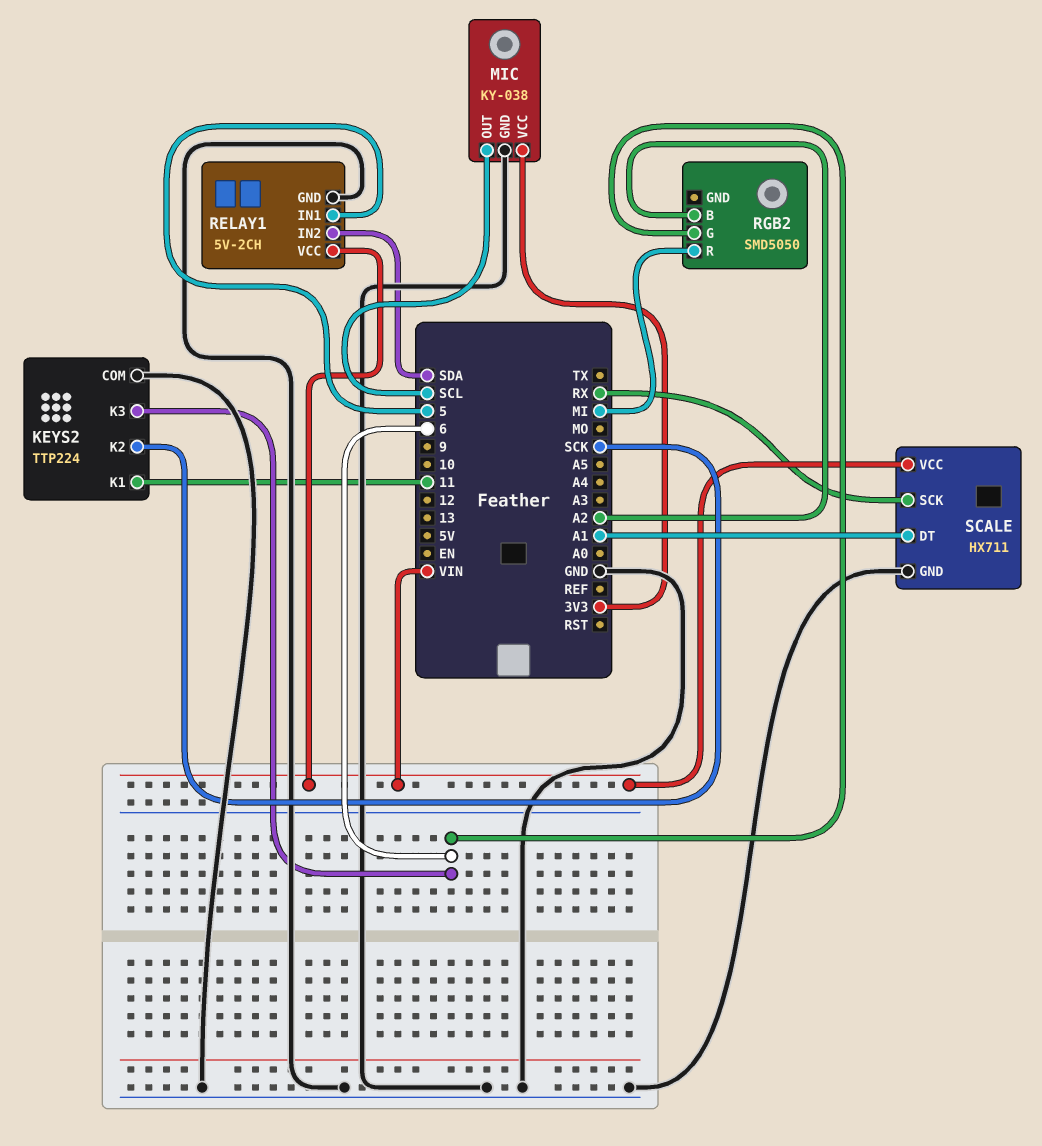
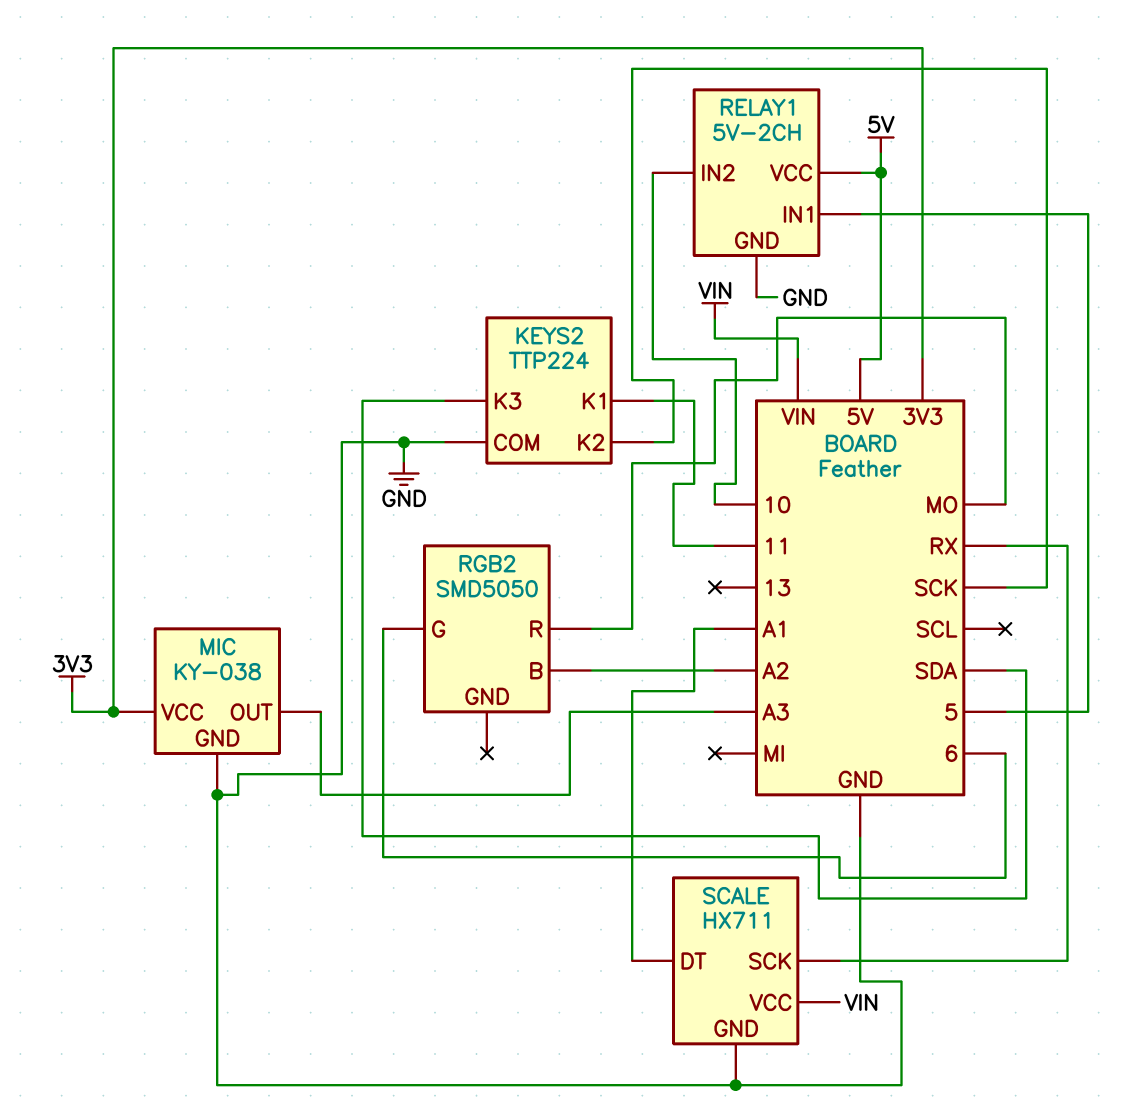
KEYS2 pin K3: 6 -> SDA
MIC pin OUT: SCL -> A3
RELAY1 pin IN2: SDA -> 10
RELAY1 pin VCC: VIN -> 5V
RGB2 pin R: MI -> MO

